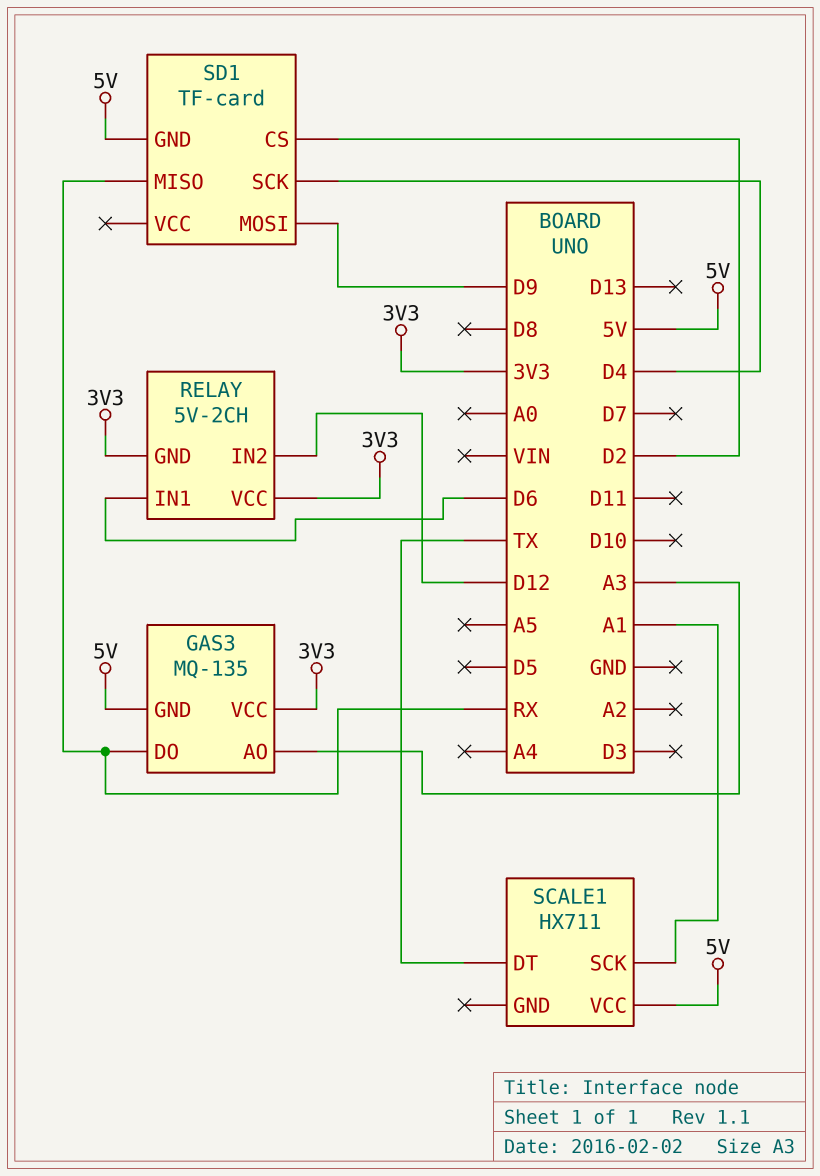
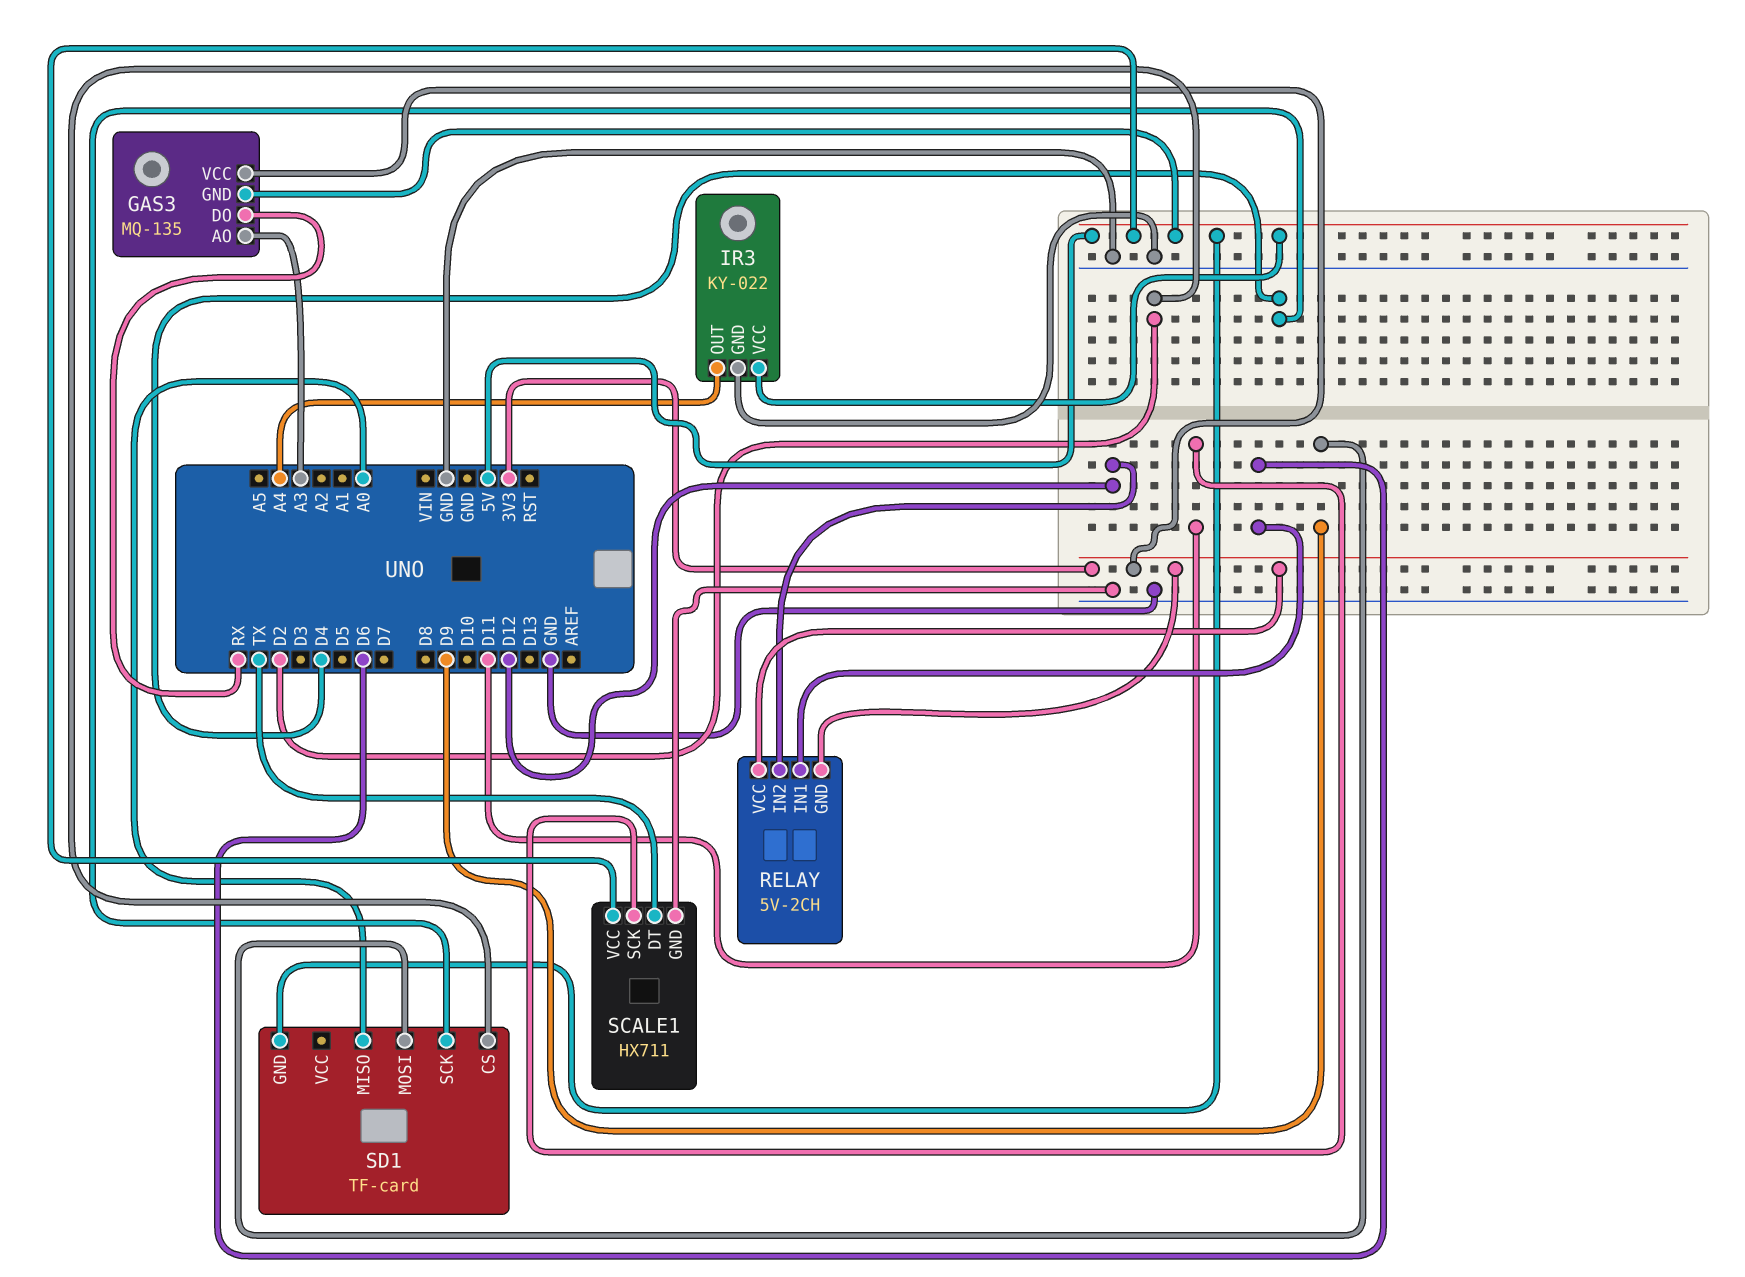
IR3: none -> KY-022
IR3 pin GND: none -> GND
IR3 pin OUT: none -> A4
IR3 pin VCC: none -> 5V
SCALE1 pin GND: none -> GND
SCALE1 pin SCK: A1 -> D11
SD1 pin MISO: RX -> A0

